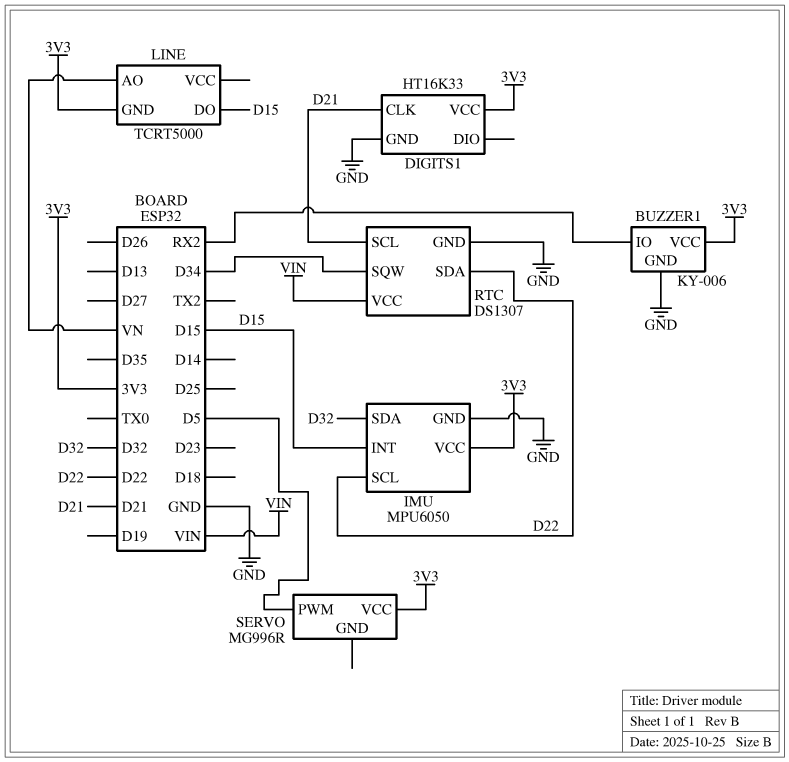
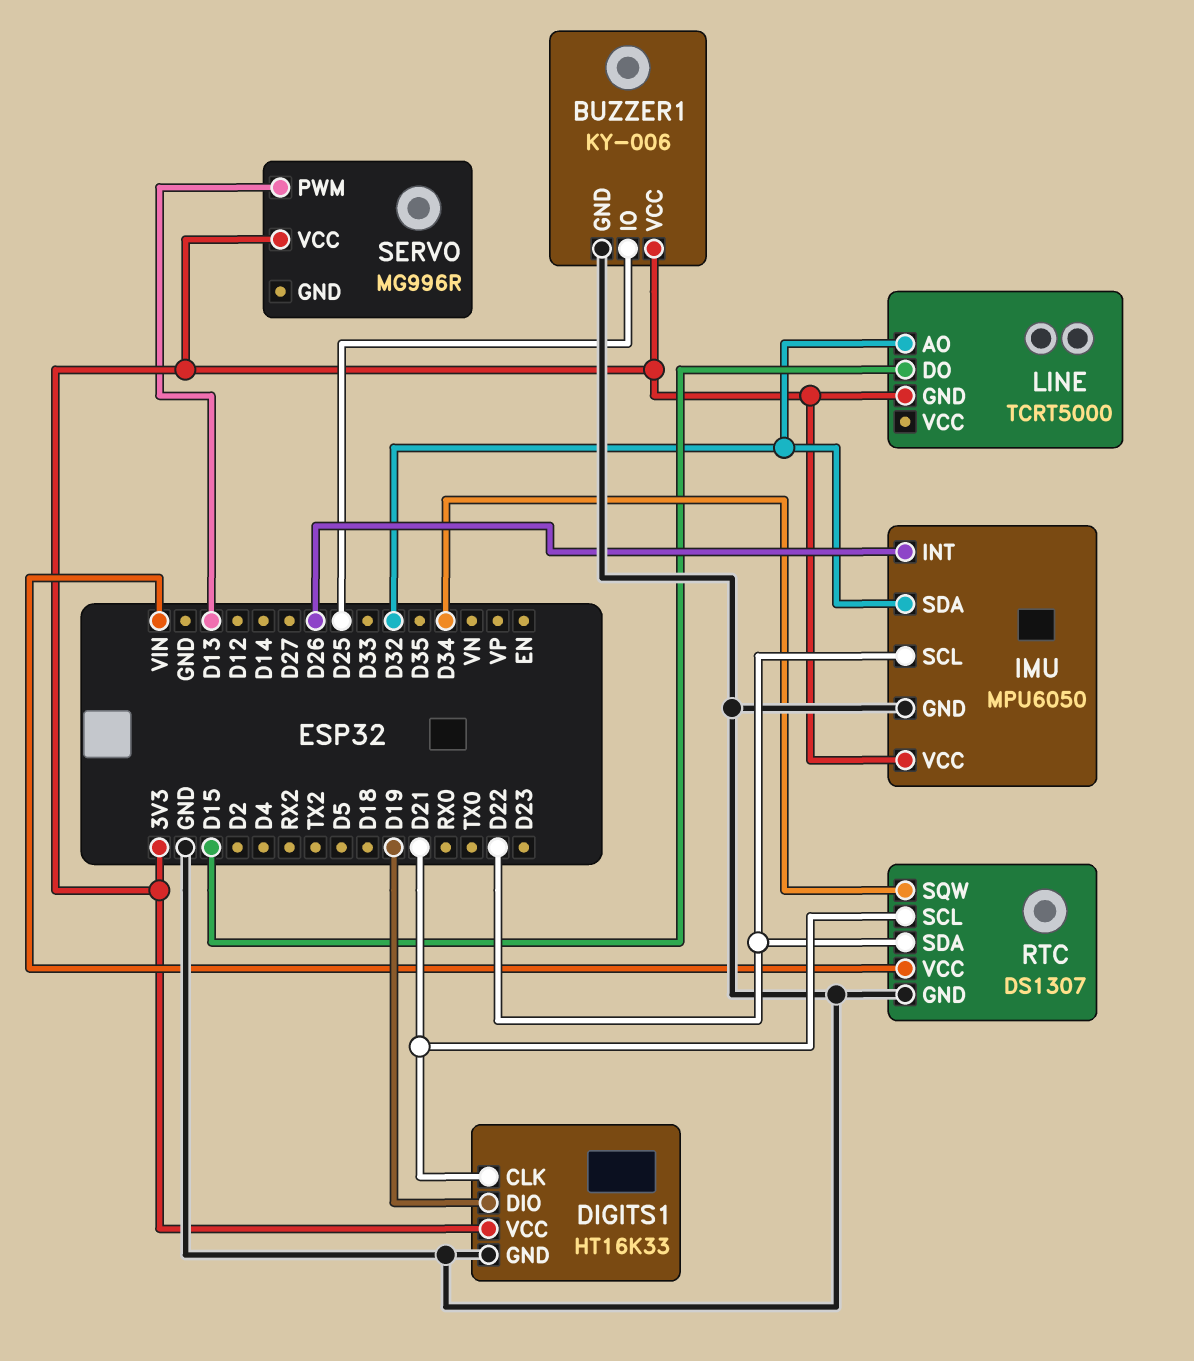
BUZZER1 pin IO: RX2 -> D25
DIGITS1 pin DIO: none -> D19
IMU pin INT: D15 -> D26
LINE pin AO: VN -> D32
SERVO pin PWM: D5 -> D13

